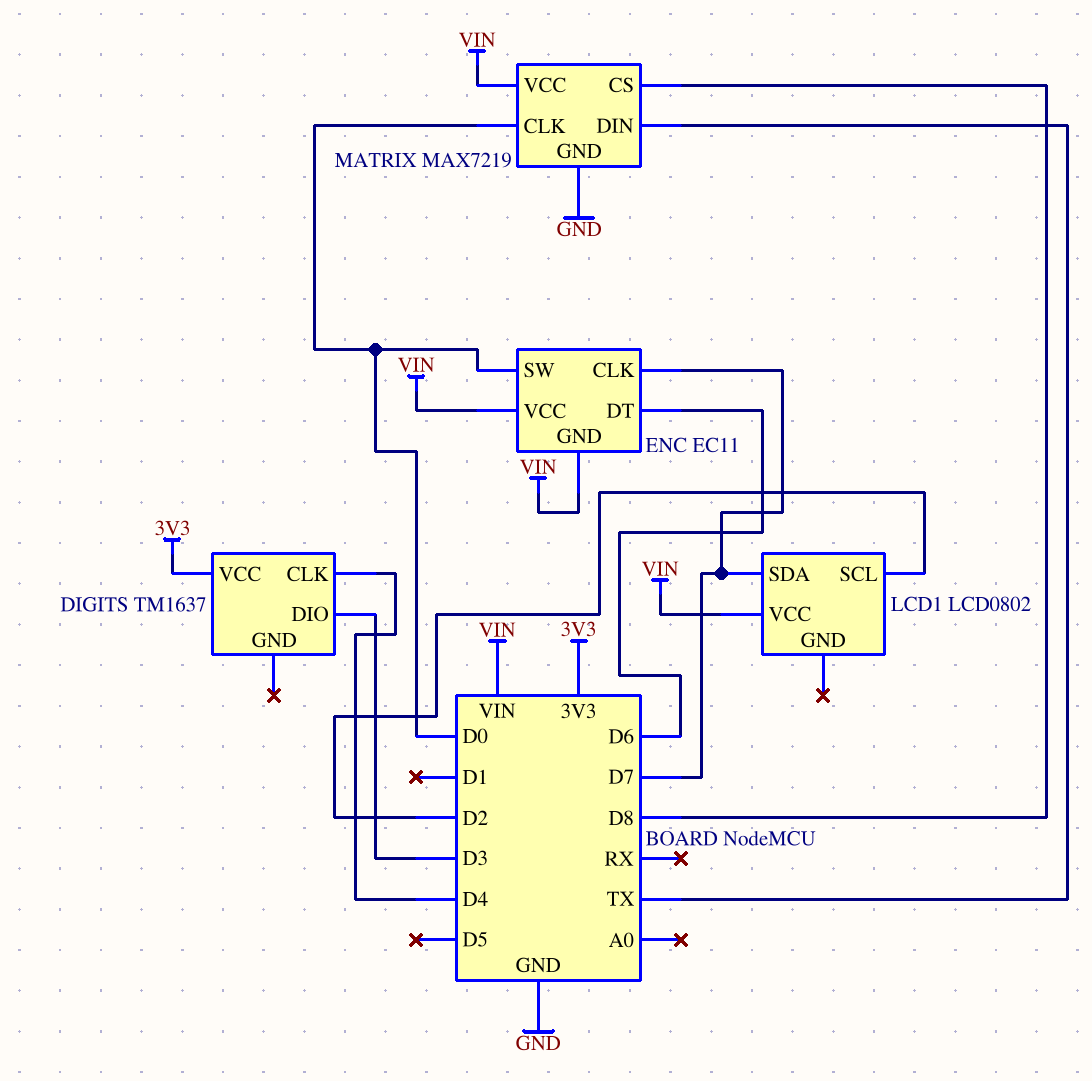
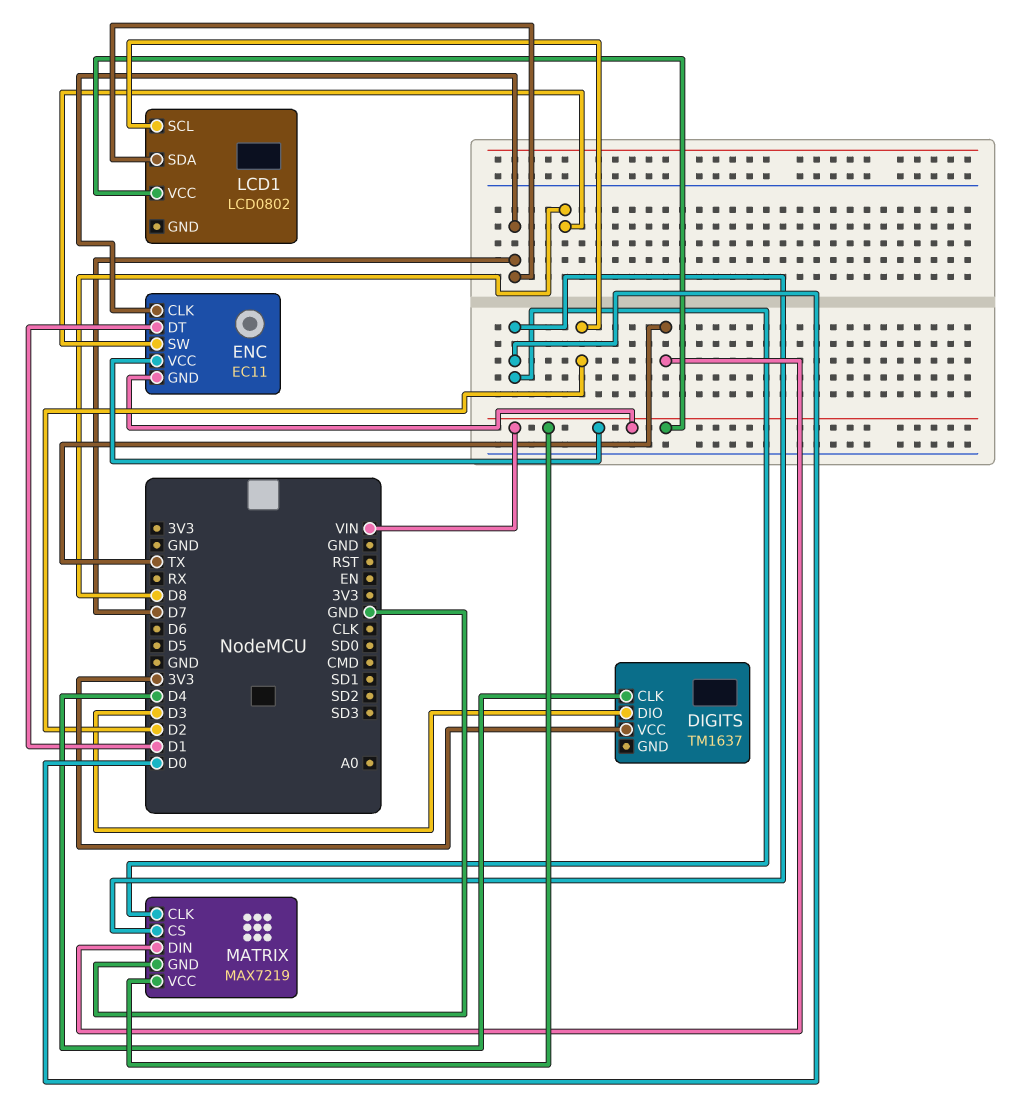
ENC pin DT: D6 -> D1
ENC pin SW: D0 -> D8
MATRIX pin CS: D8 -> D0

